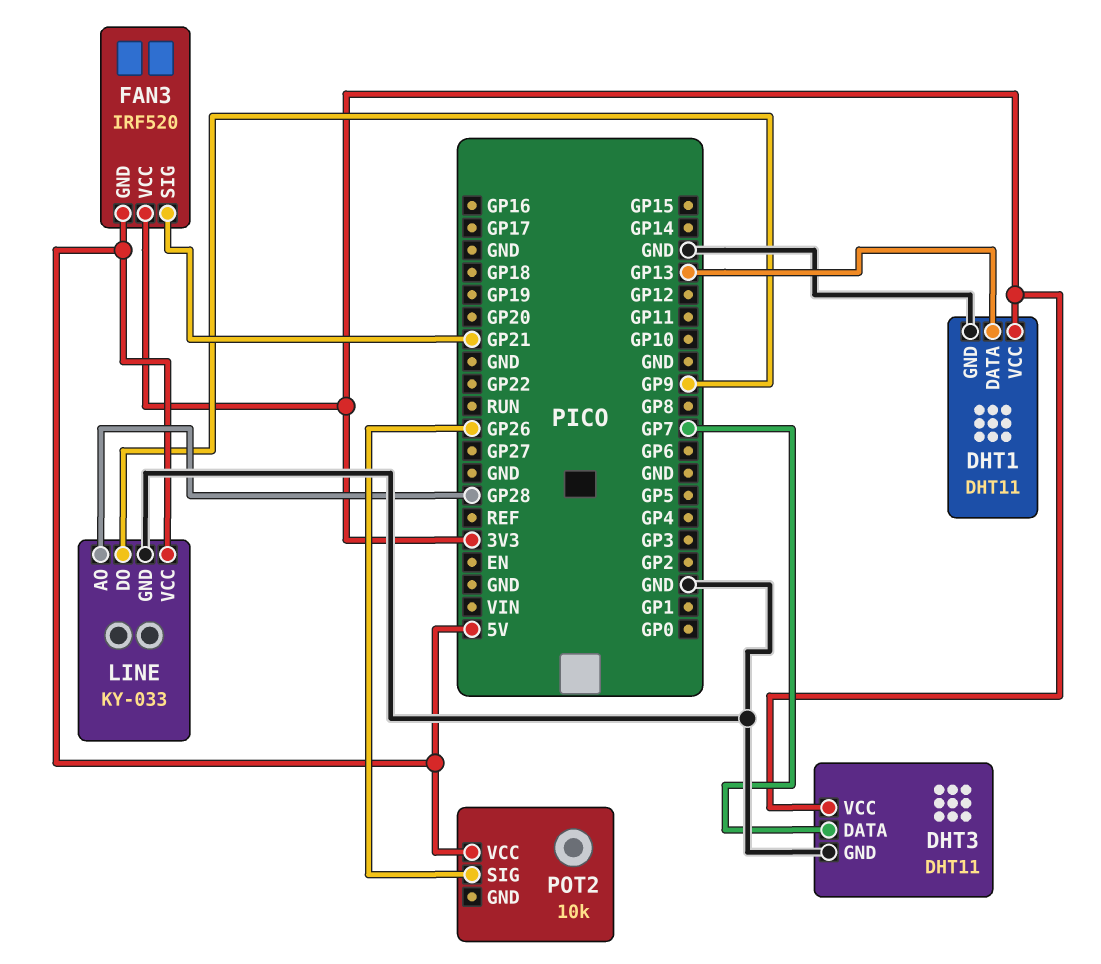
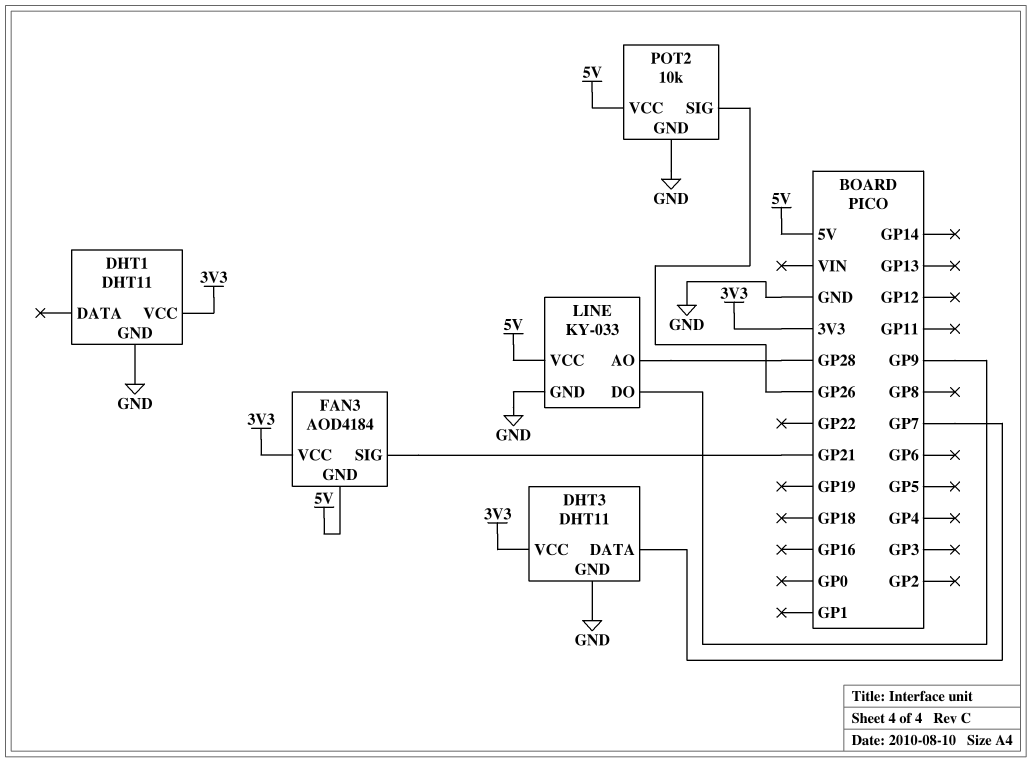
DHT1 pin DATA: GP13 -> none
FAN3: IRF520 -> AOD4184
POT2 pin GND: none -> GND

